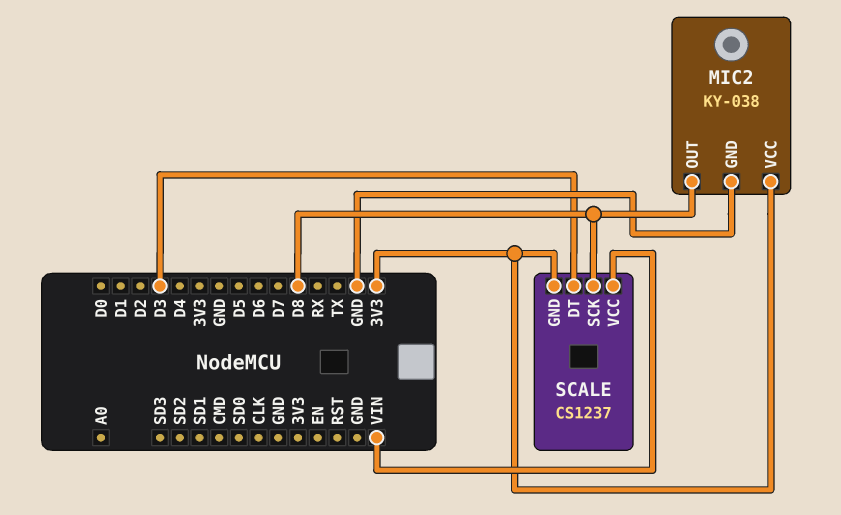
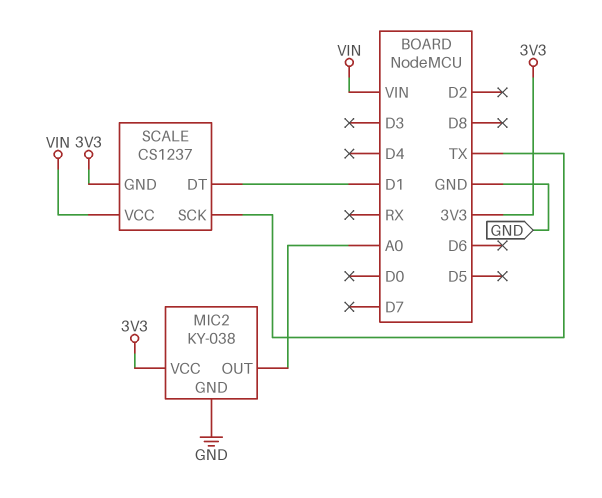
MIC2 pin OUT: D8 -> A0
SCALE pin DT: D3 -> D1
SCALE pin SCK: D8 -> TX

